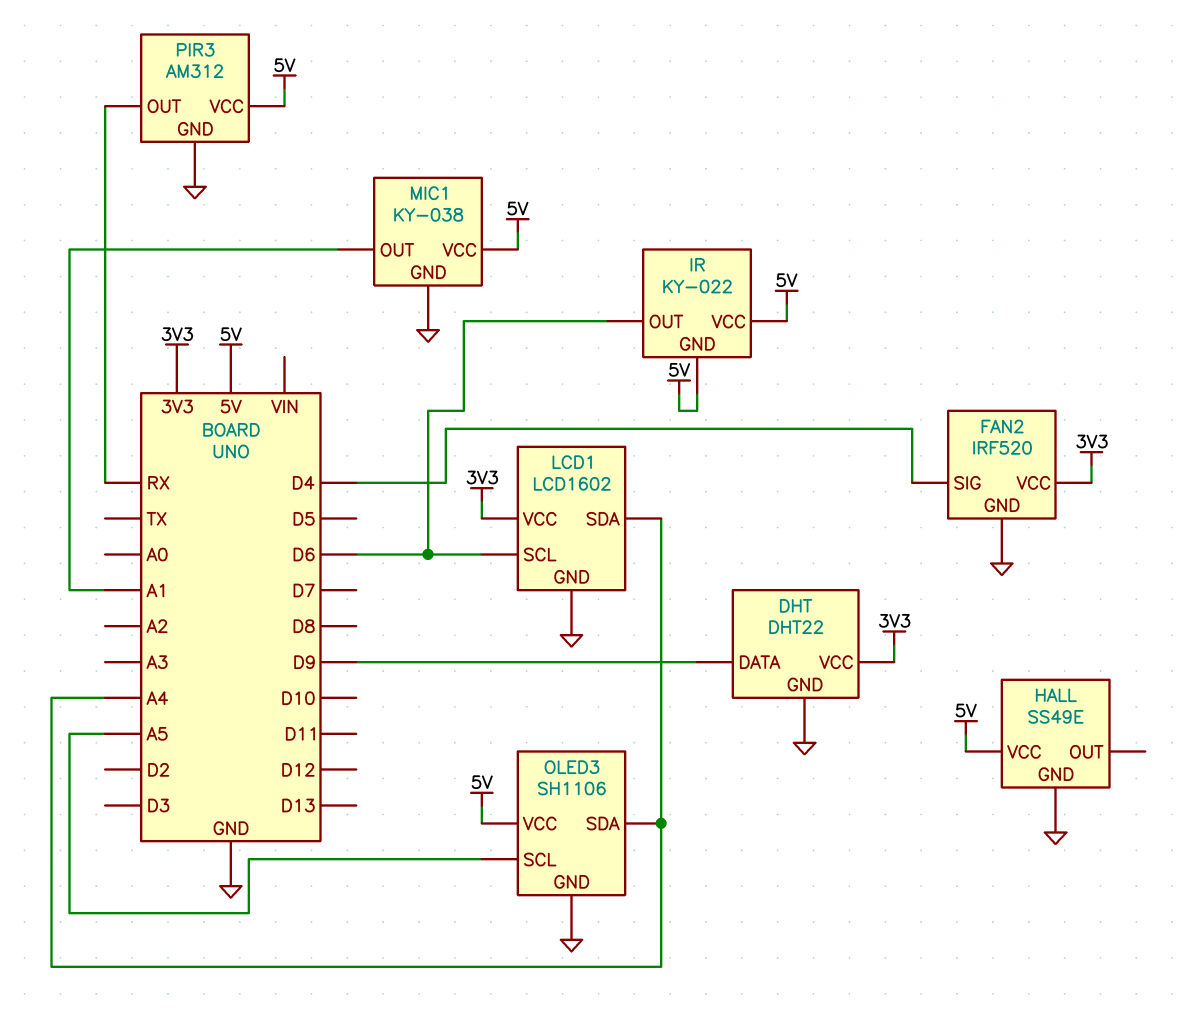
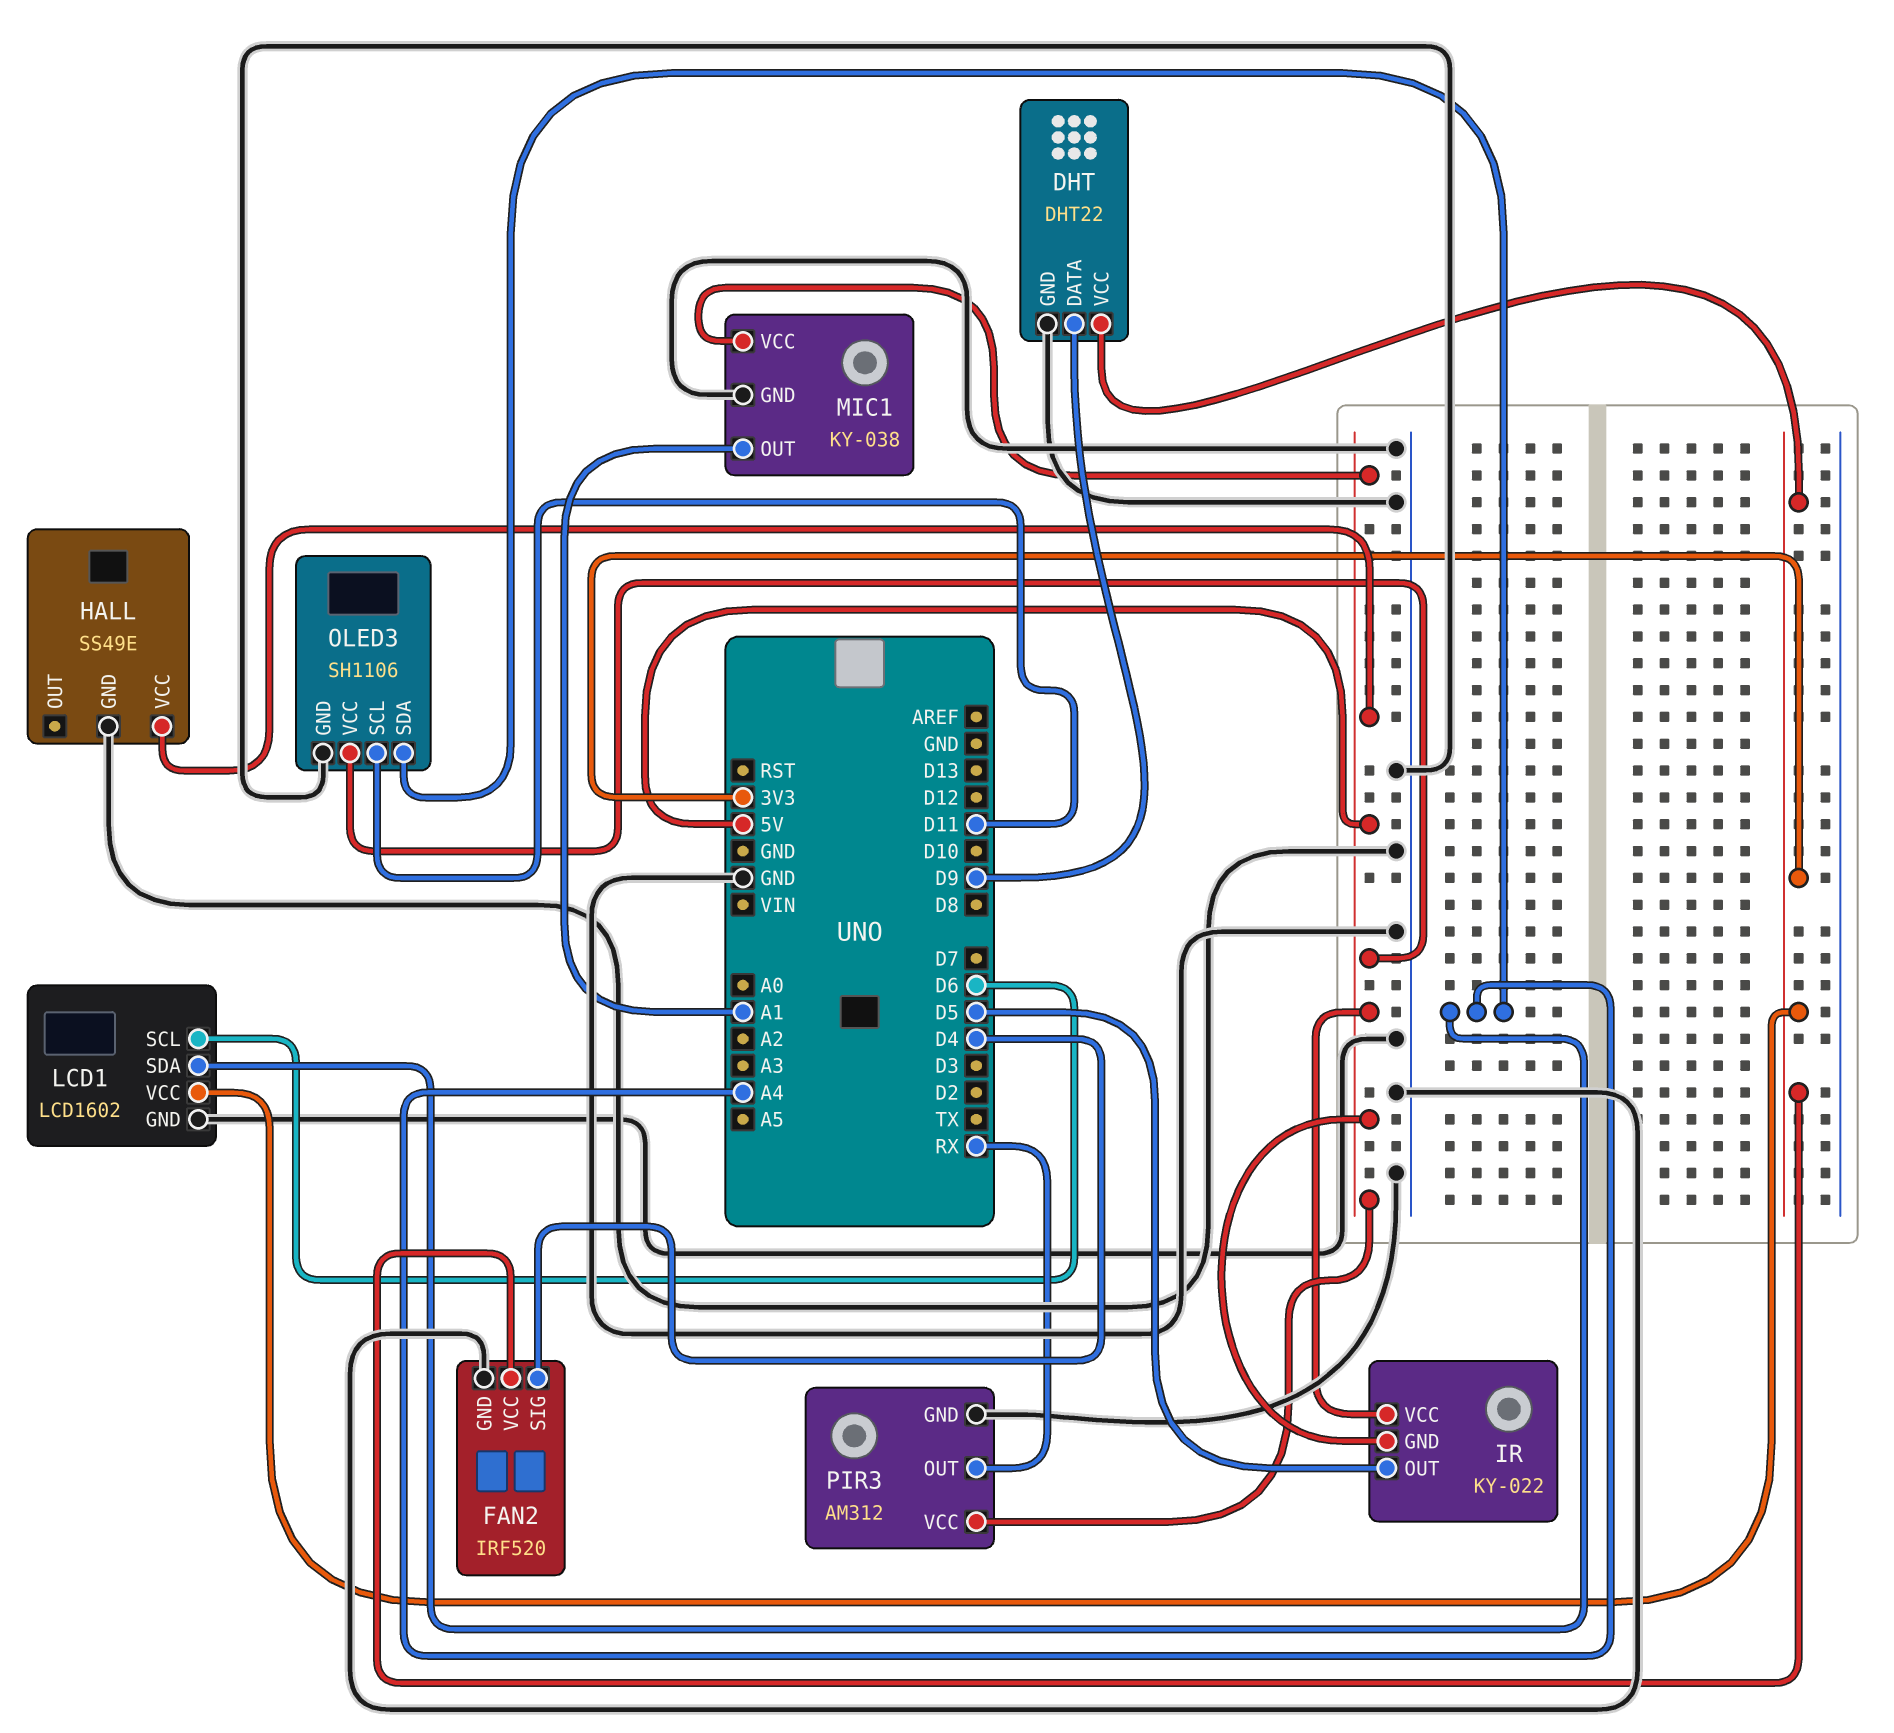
IR pin OUT: D6 -> D5
OLED3 pin SCL: A5 -> D11

